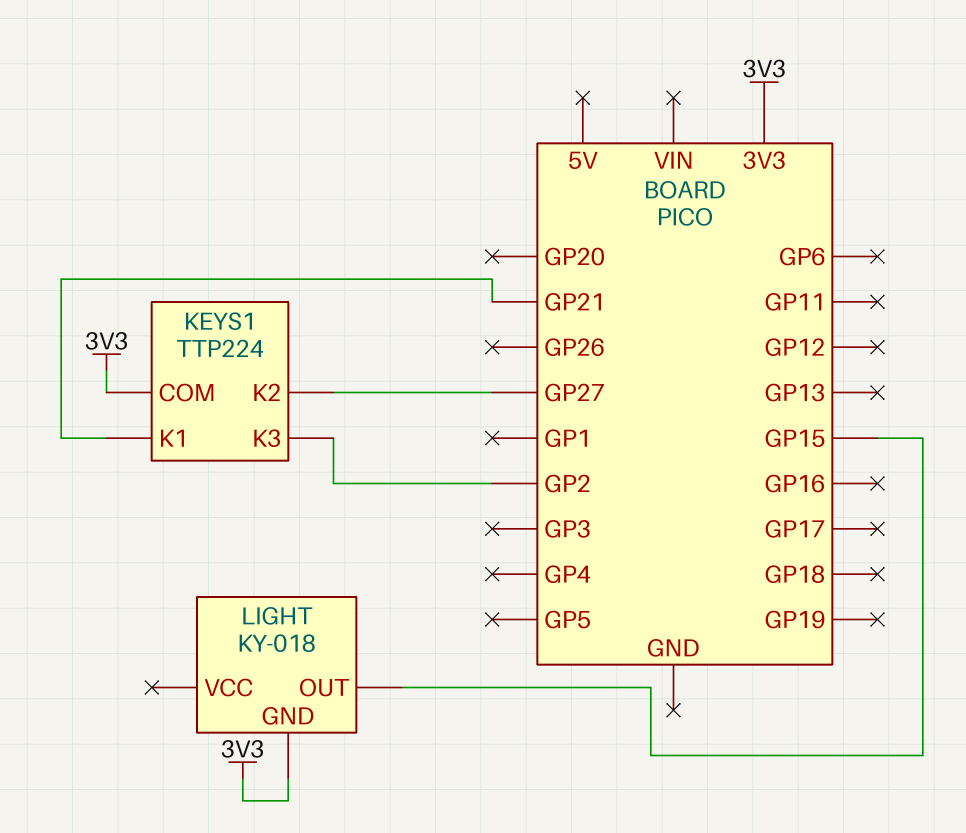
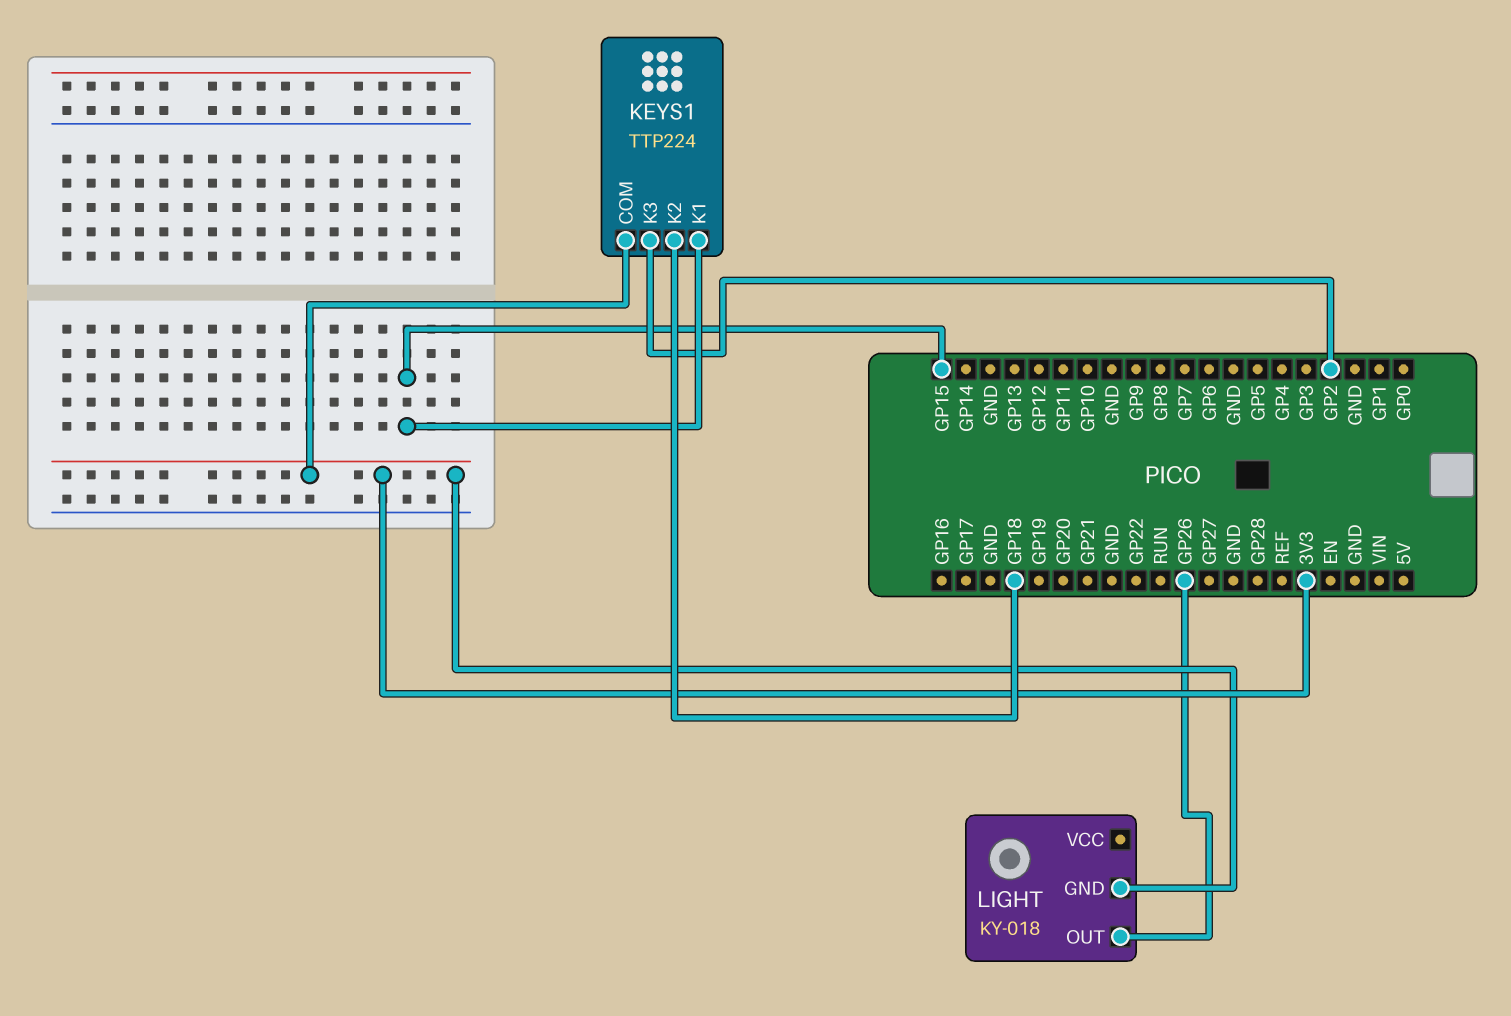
KEYS1 pin K1: GP21 -> GP15
KEYS1 pin K2: GP27 -> GP18
LIGHT pin OUT: GP15 -> GP26

